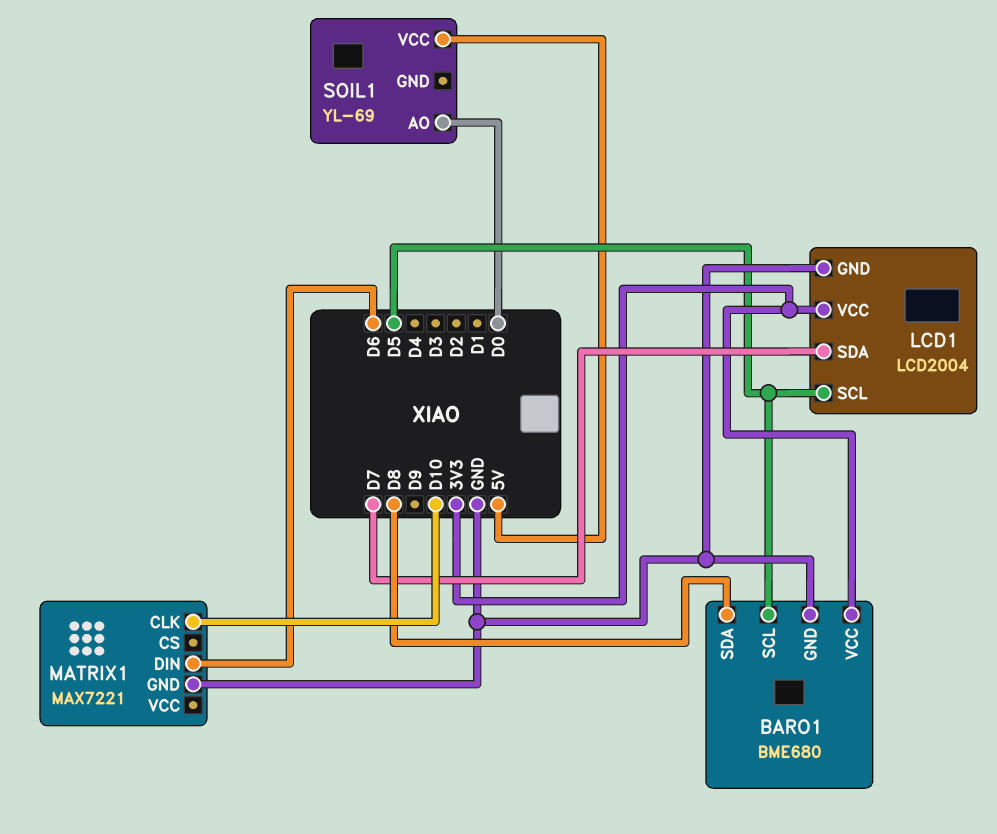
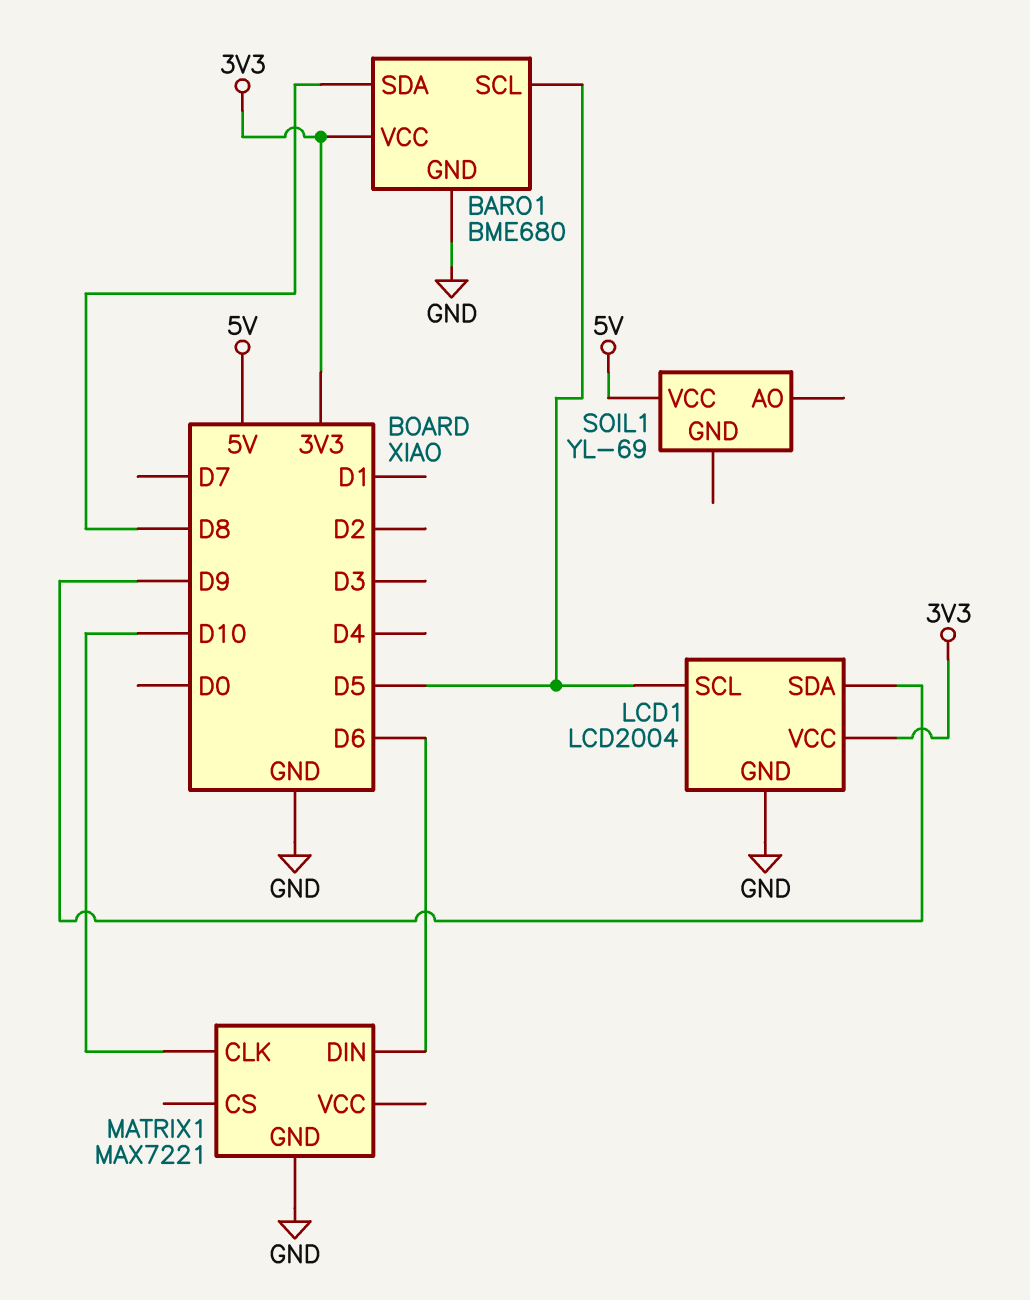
LCD1 pin SDA: D7 -> D9
SOIL1 pin AO: D0 -> none

